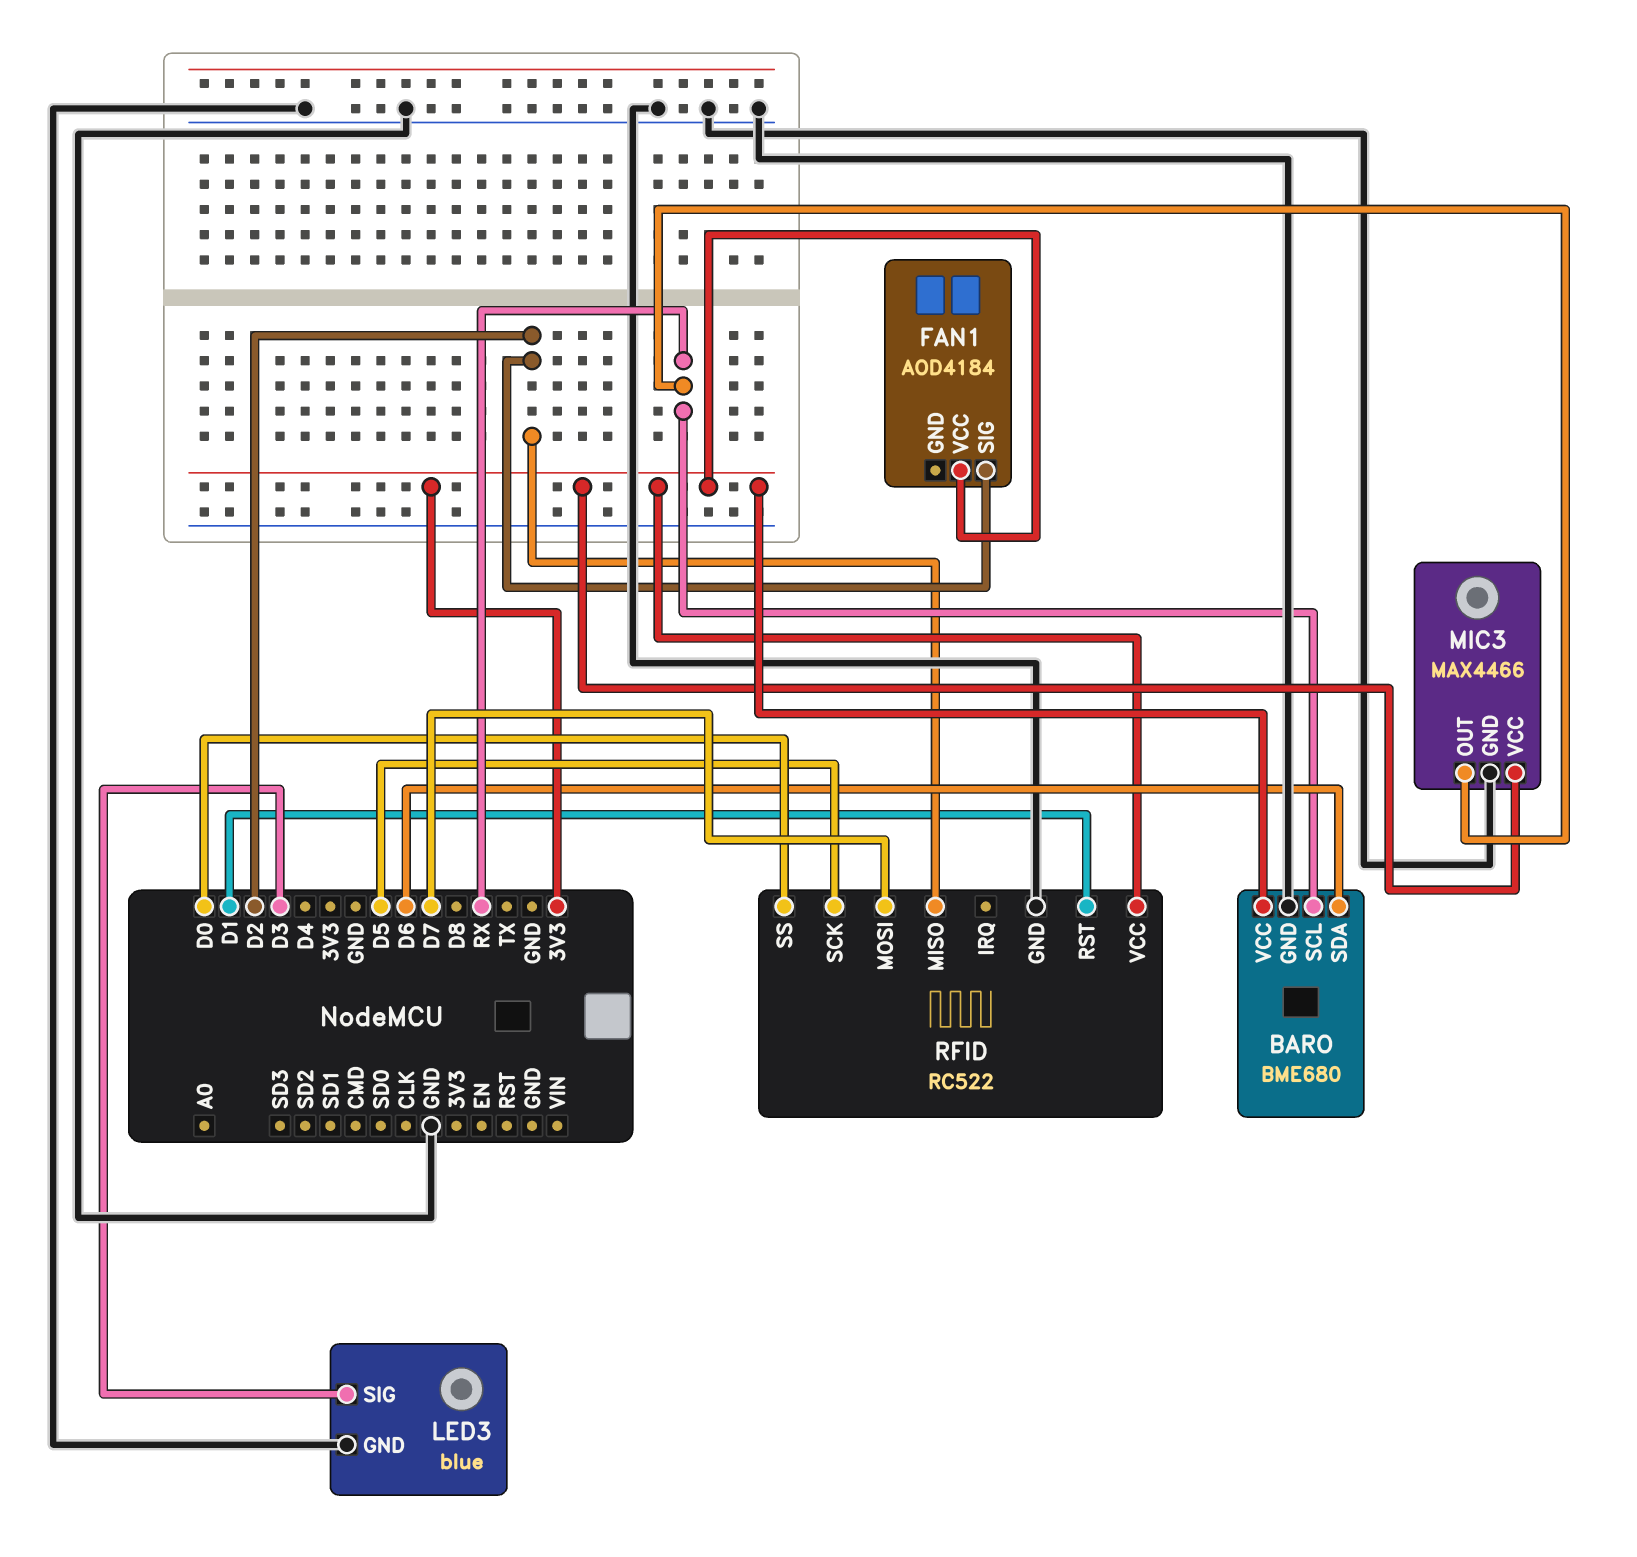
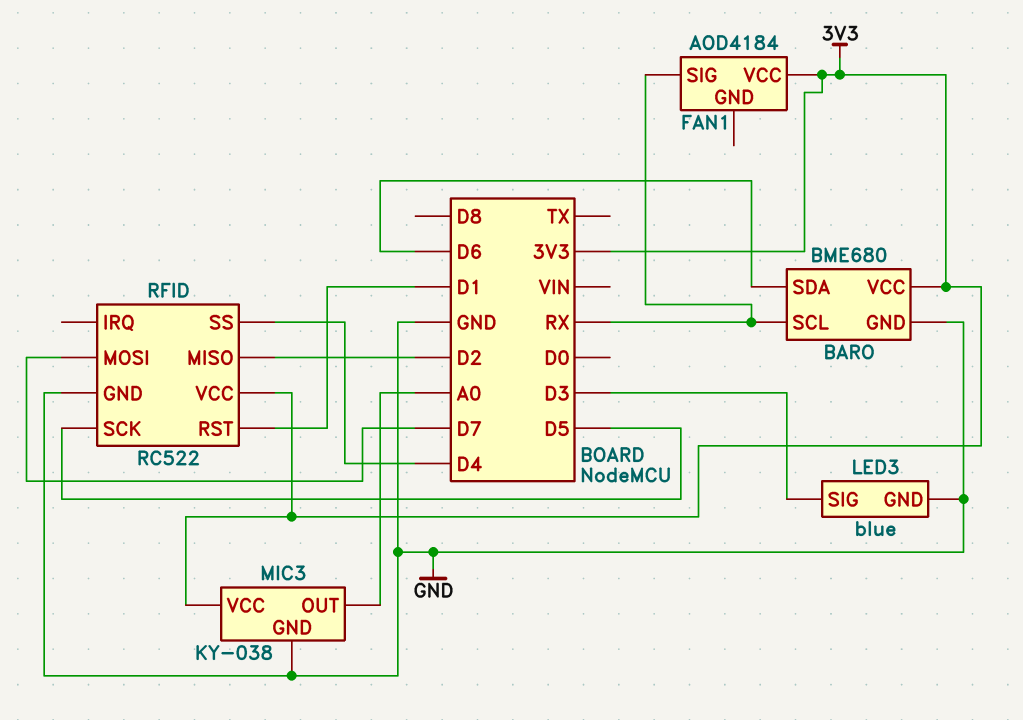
FAN1 pin SIG: D2 -> RX
MIC3: MAX4466 -> KY-038
MIC3 pin OUT: RX -> A0
RFID pin SS: D0 -> D4

